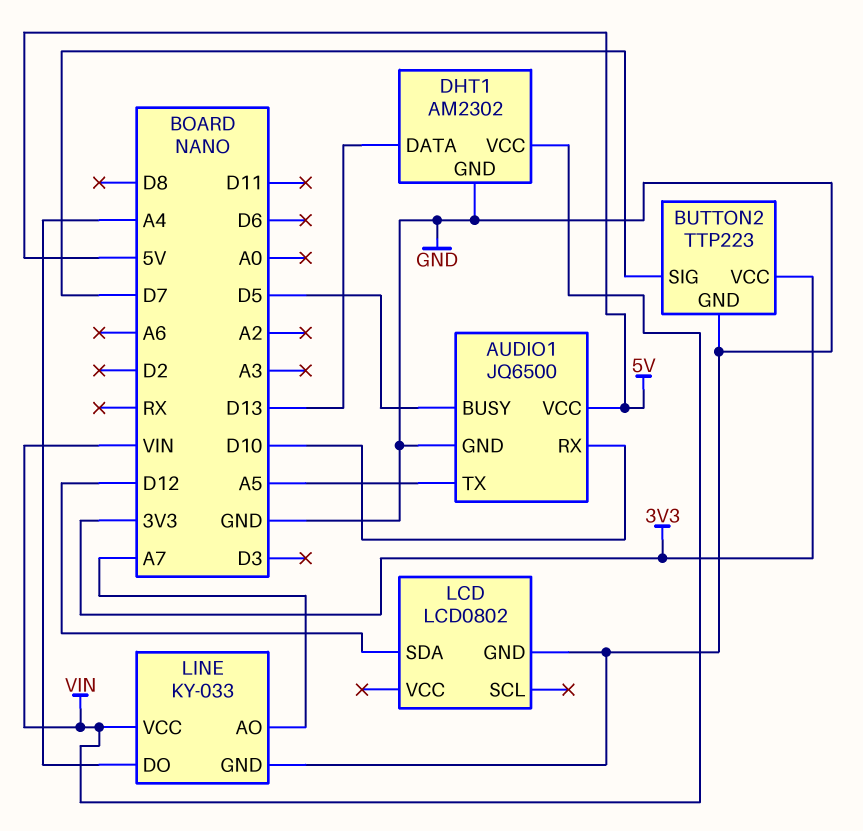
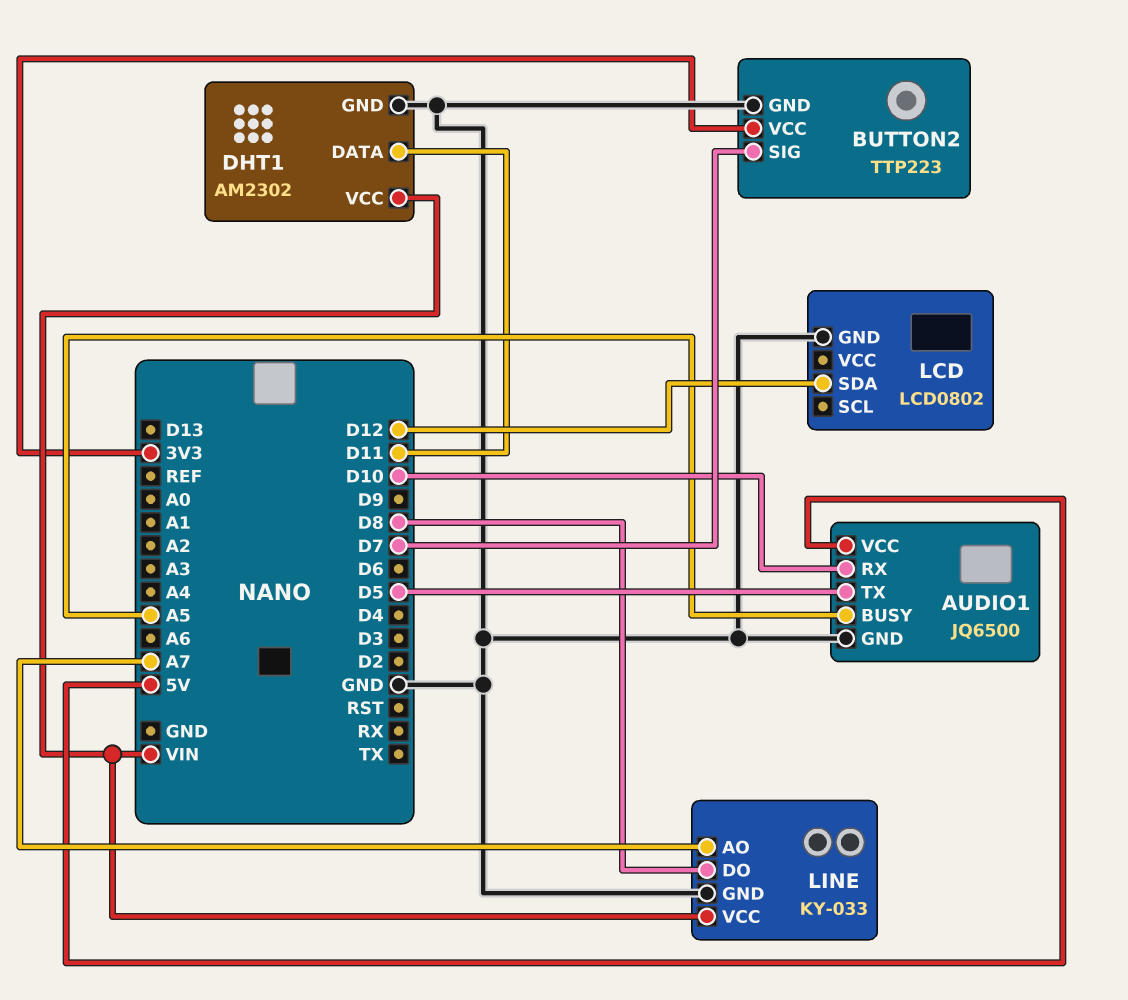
AUDIO1 pin BUSY: D5 -> A5
AUDIO1 pin TX: A5 -> D5
DHT1 pin DATA: D13 -> D11
LINE pin DO: A4 -> D8

